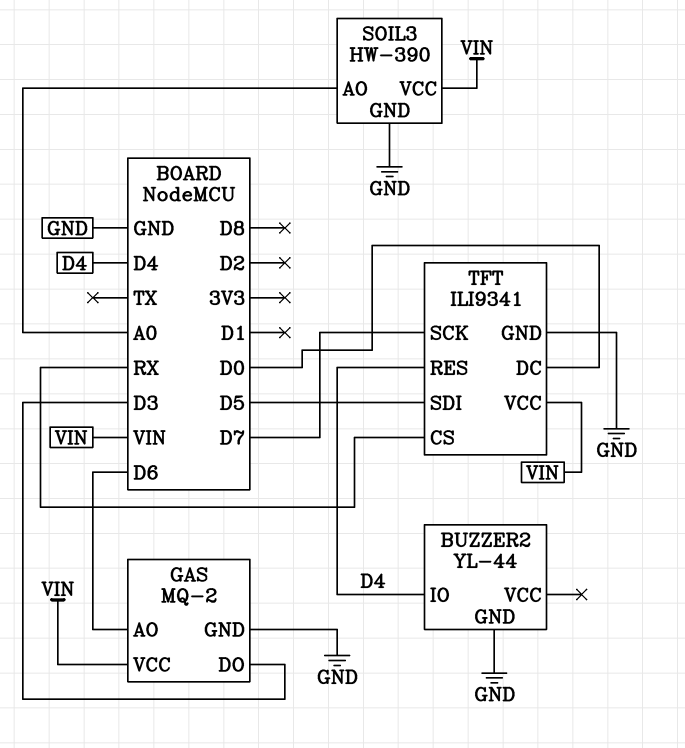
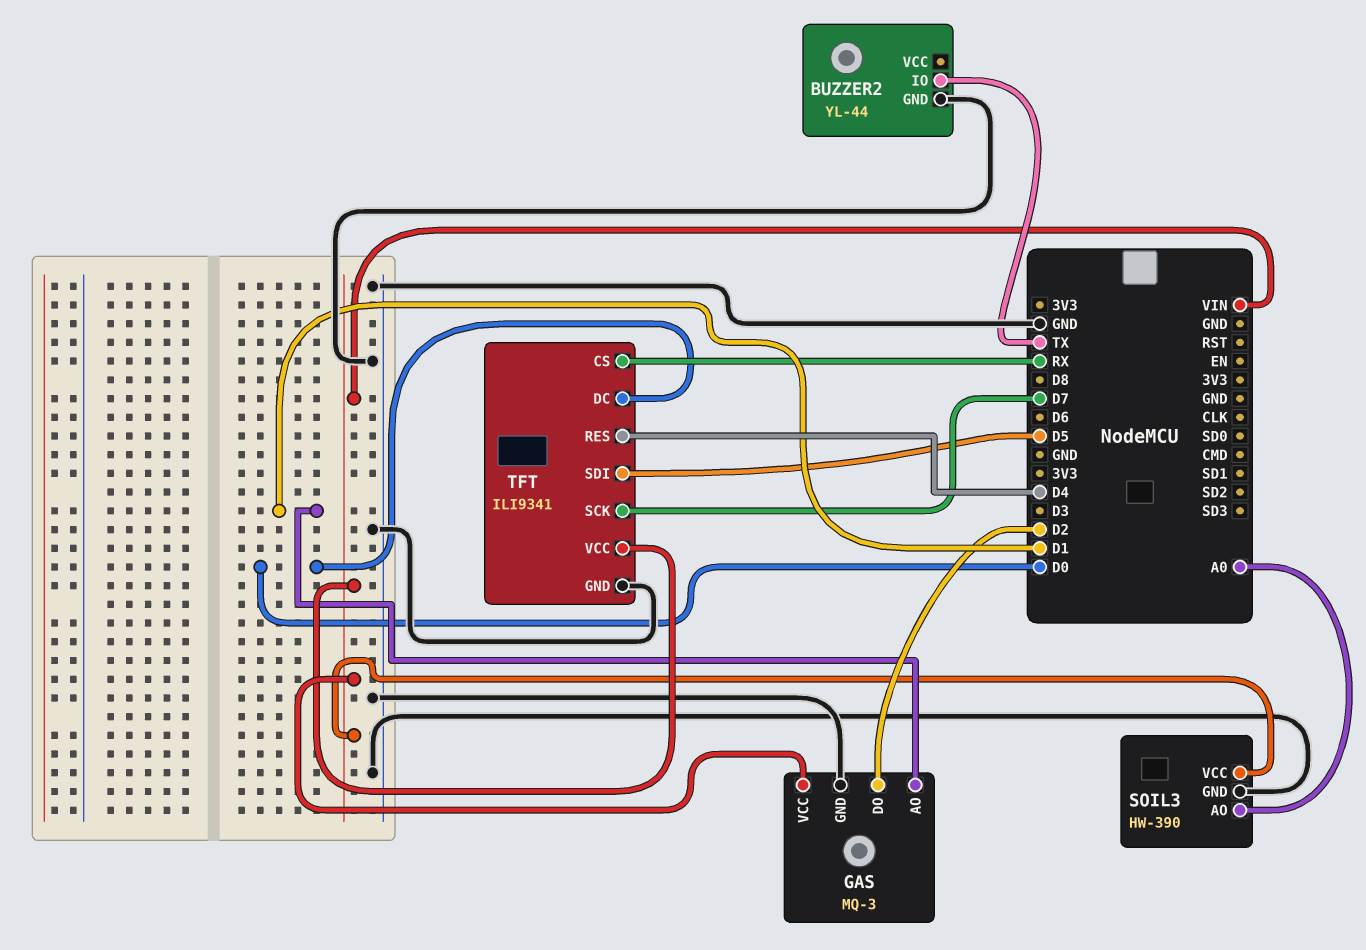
BUZZER2 pin IO: D4 -> TX
GAS: MQ-2 -> MQ-3
GAS pin AO: D6 -> D1
GAS pin DO: D3 -> D2

